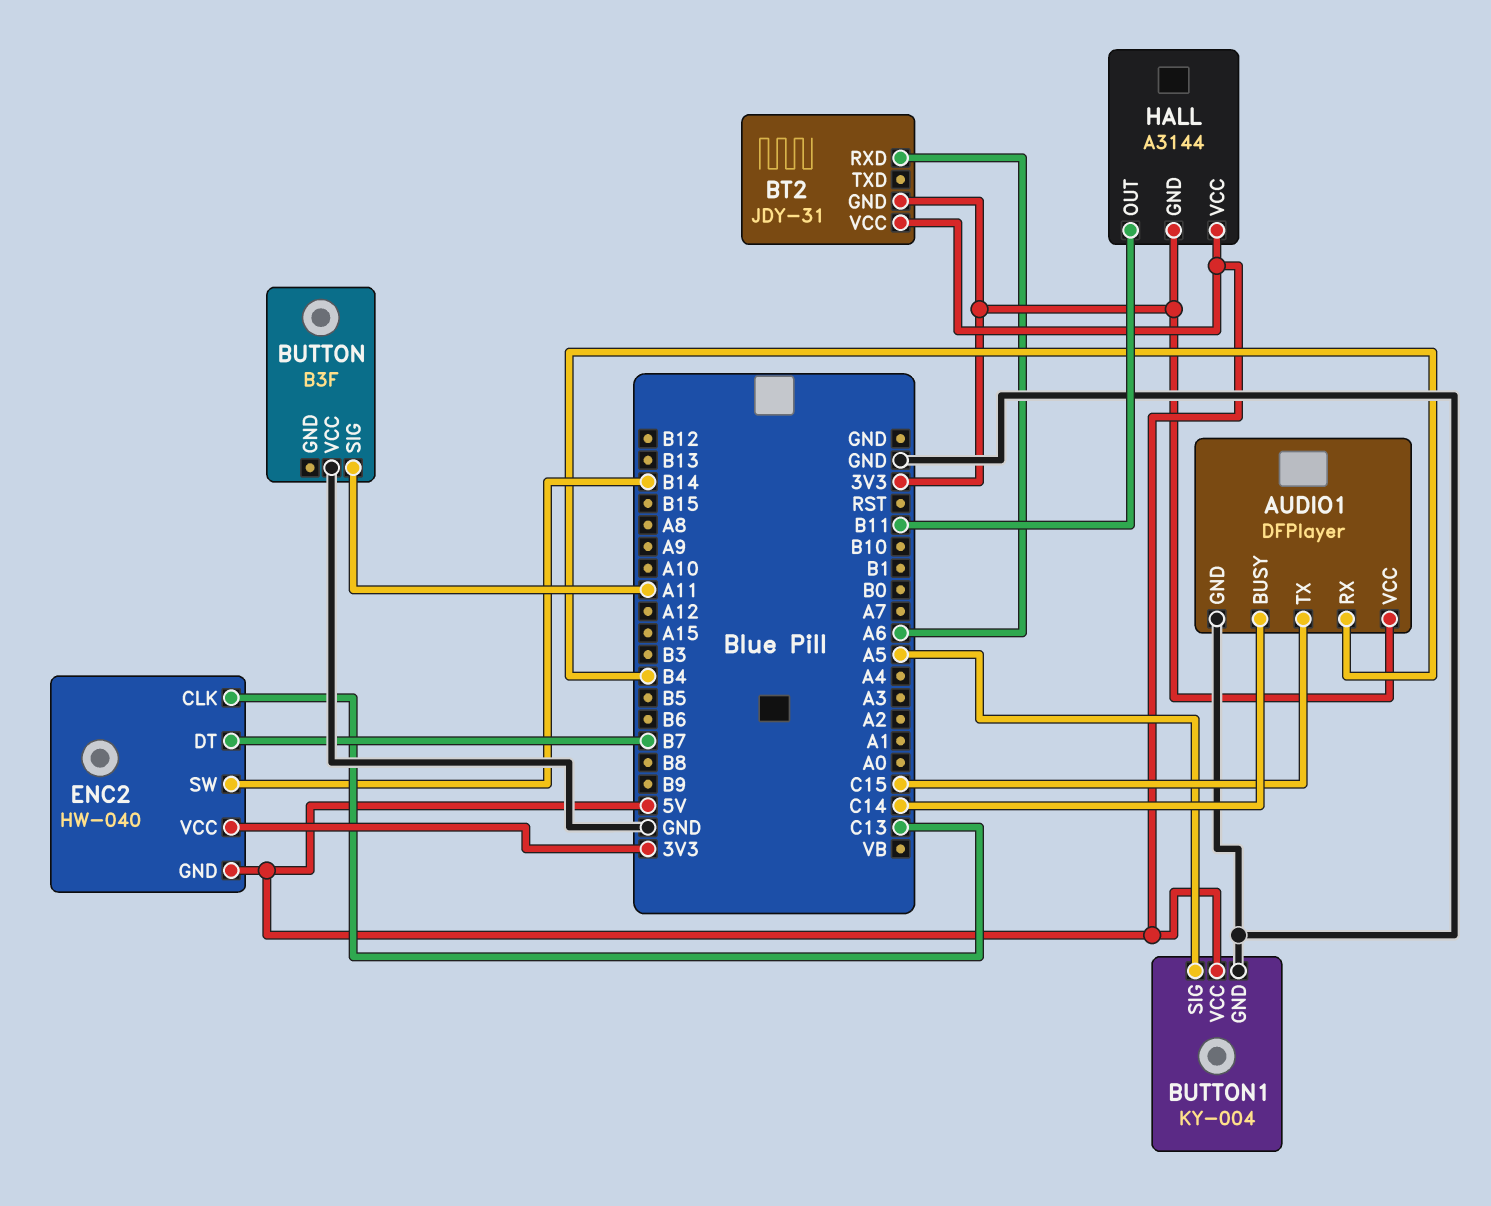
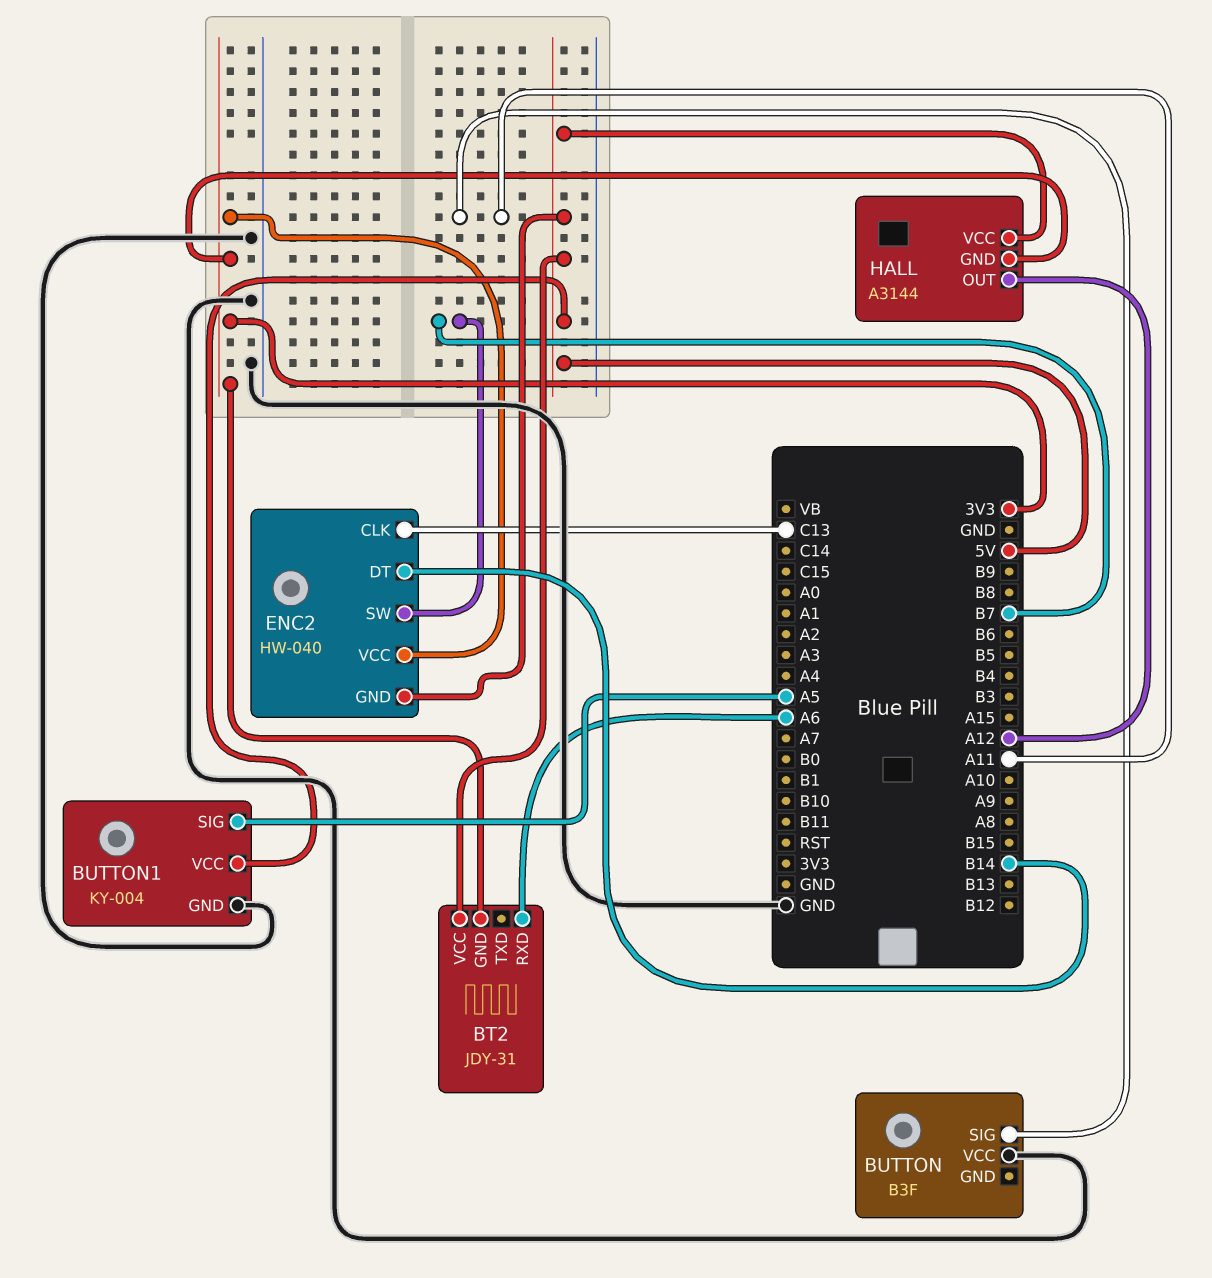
AUDIO1: DFPlayer -> none
AUDIO1 pin BUSY: C14 -> none
AUDIO1 pin GND: GND -> none
AUDIO1 pin RX: B4 -> none
AUDIO1 pin TX: C15 -> none
AUDIO1 pin VCC: 3V3 -> none
ENC2 pin DT: B7 -> B14
ENC2 pin SW: B14 -> B7
HALL pin OUT: B11 -> A12

